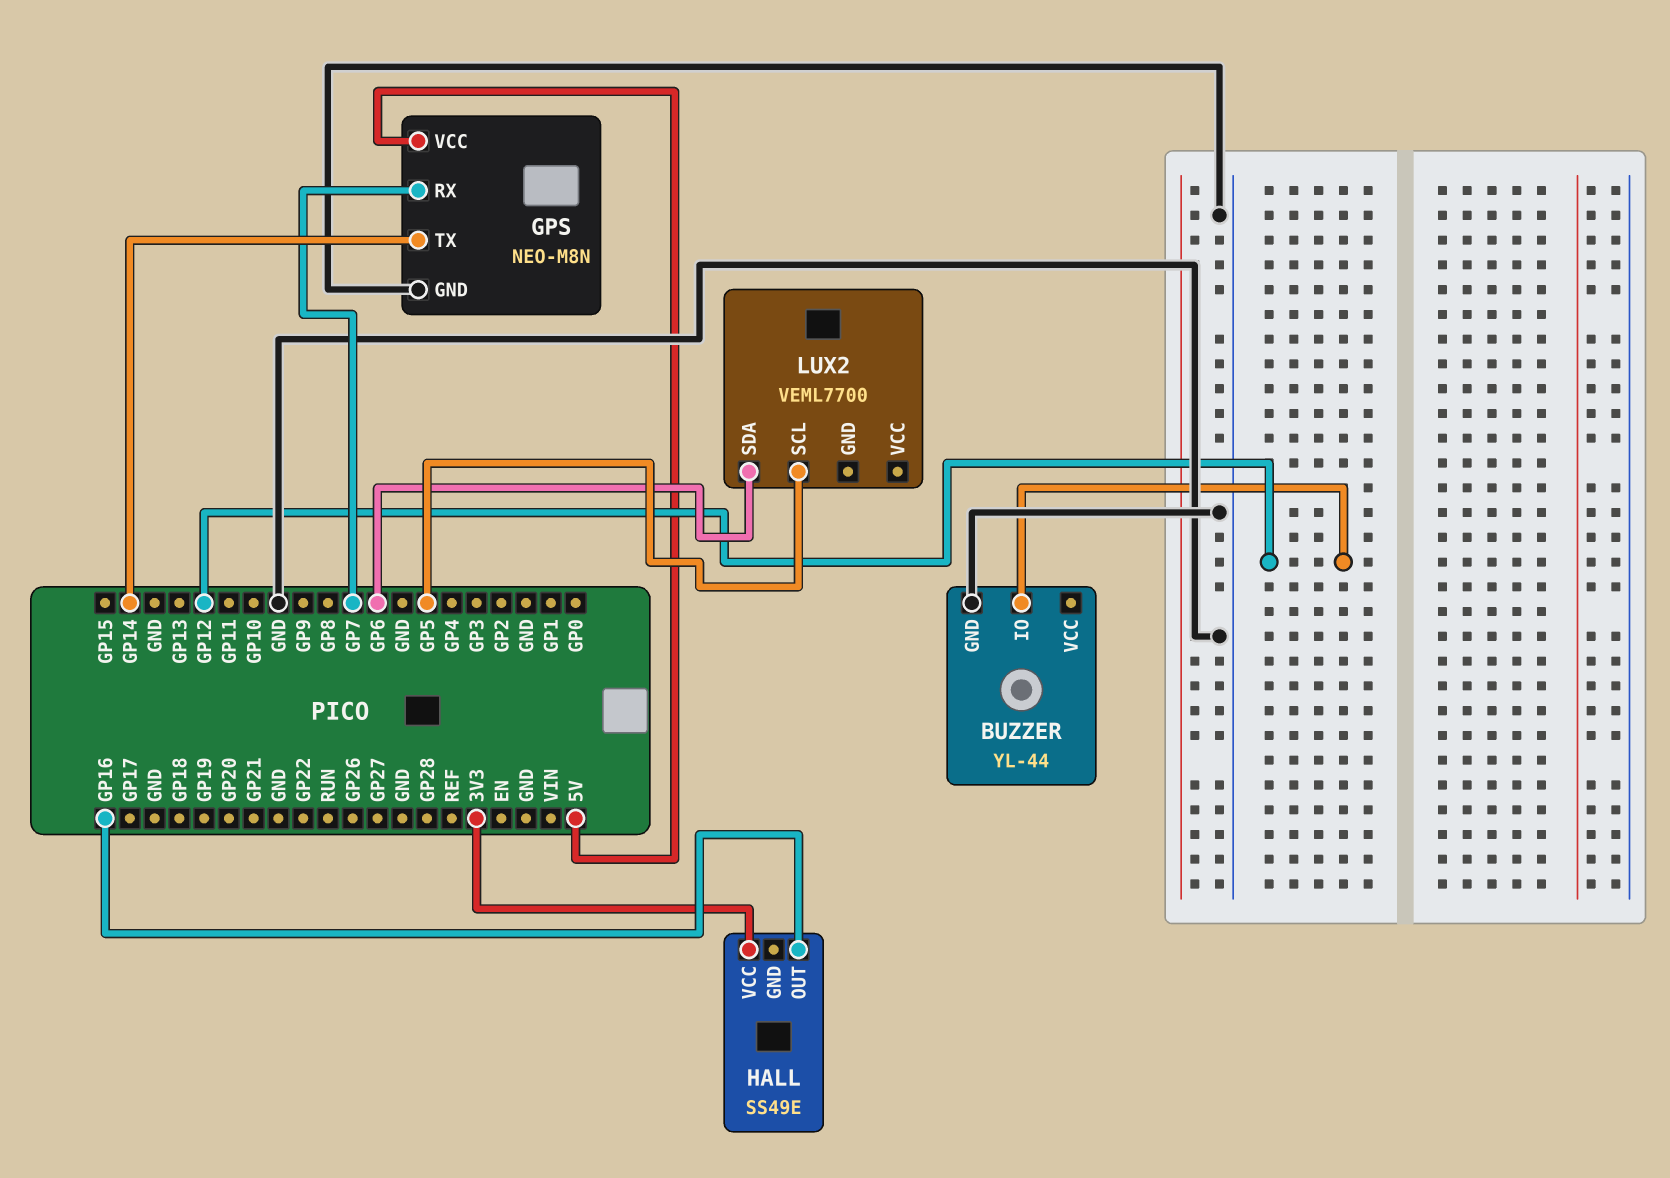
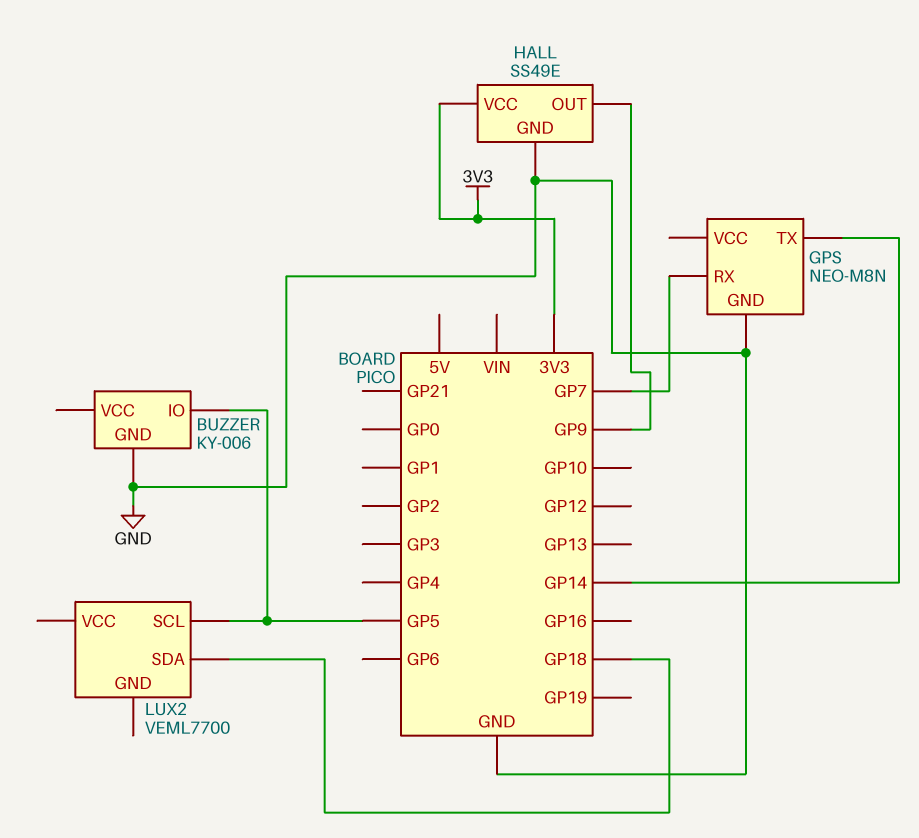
BUZZER: YL-44 -> KY-006
BUZZER pin IO: GP12 -> GP5
GPS pin VCC: 5V -> none
HALL pin GND: none -> GND
HALL pin OUT: GP16 -> GP9
LUX2 pin SDA: GP6 -> GP18

